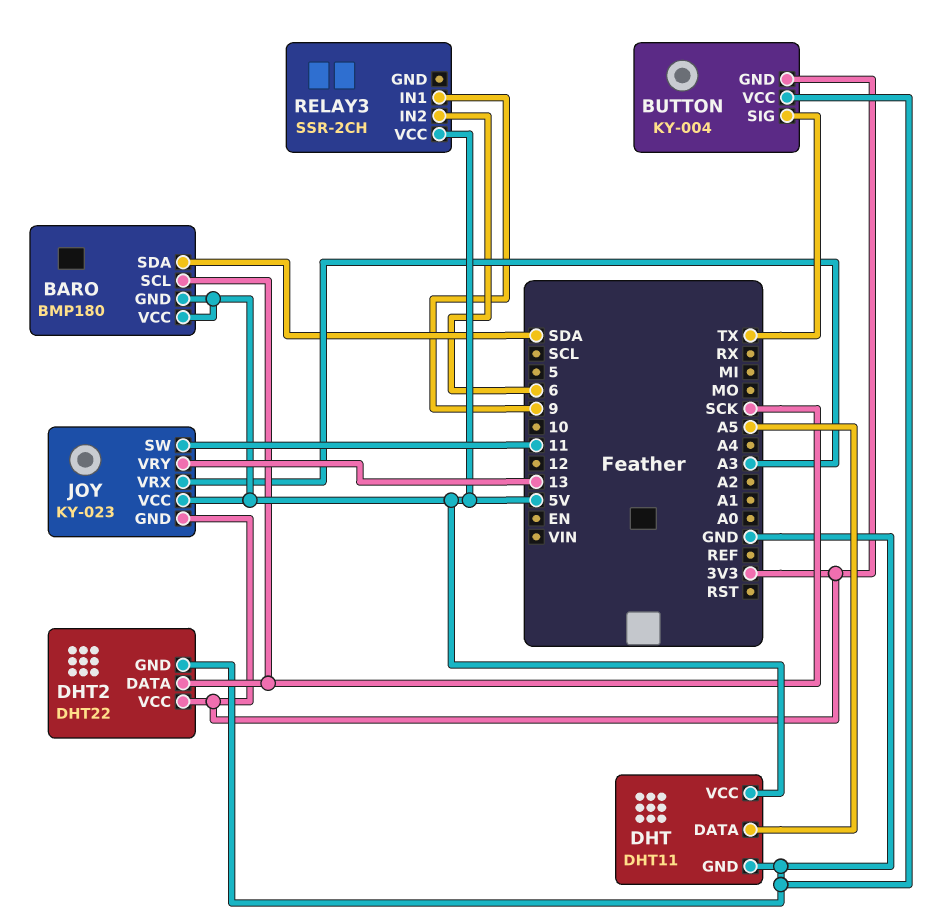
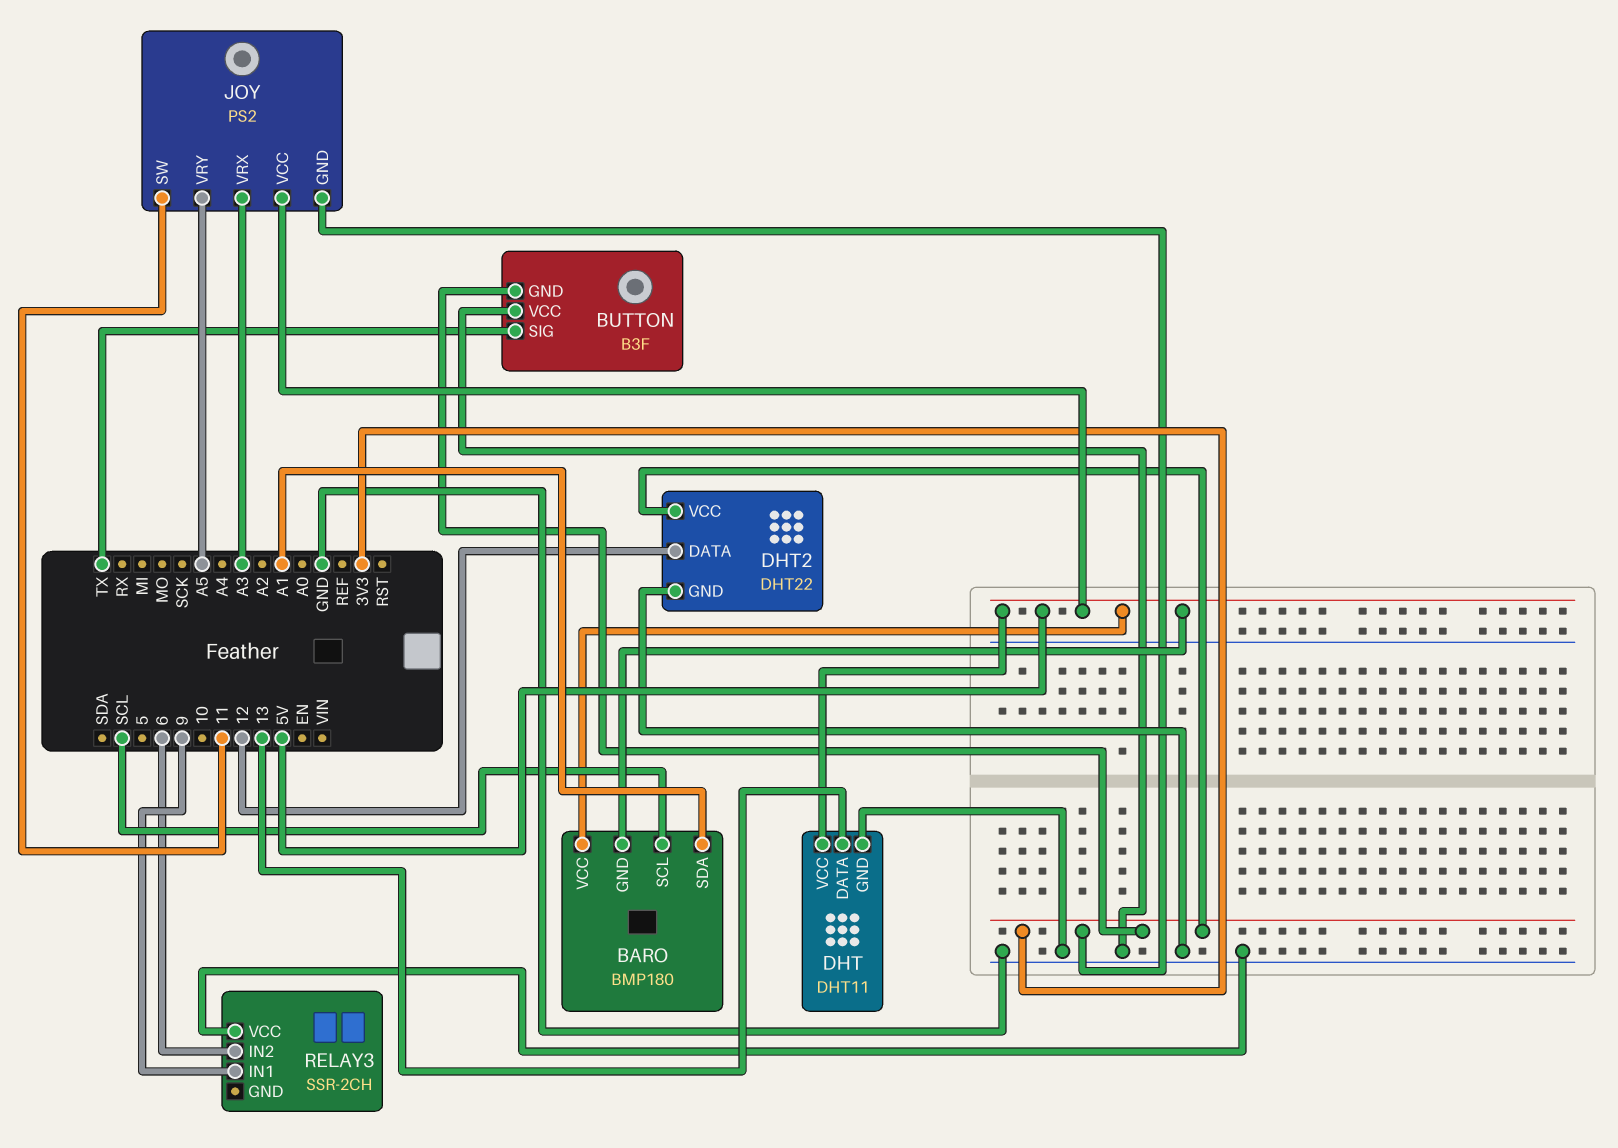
BARO pin SCL: SCK -> SCL
BARO pin SDA: SDA -> A1
BUTTON: KY-004 -> B3F
DHT pin DATA: A5 -> 13
DHT2 pin DATA: SCK -> 12
JOY: KY-023 -> PS2
JOY pin VRY: 13 -> A5
RELAY3 pin VCC: 5V -> GND

